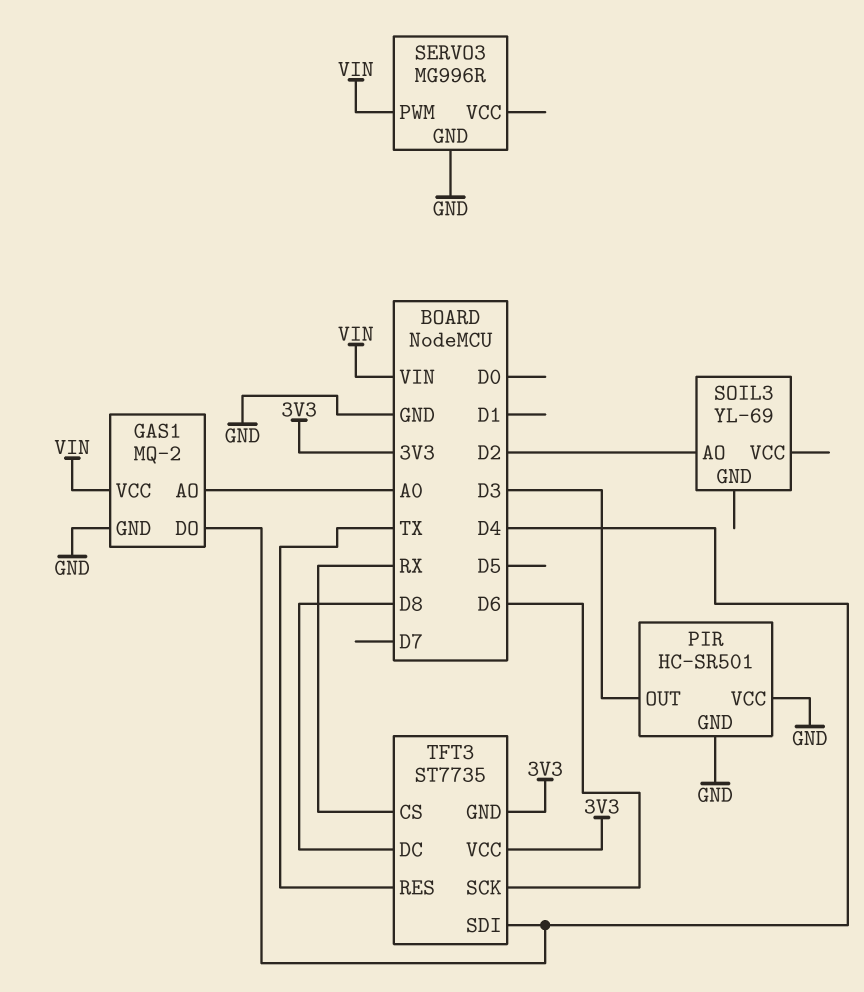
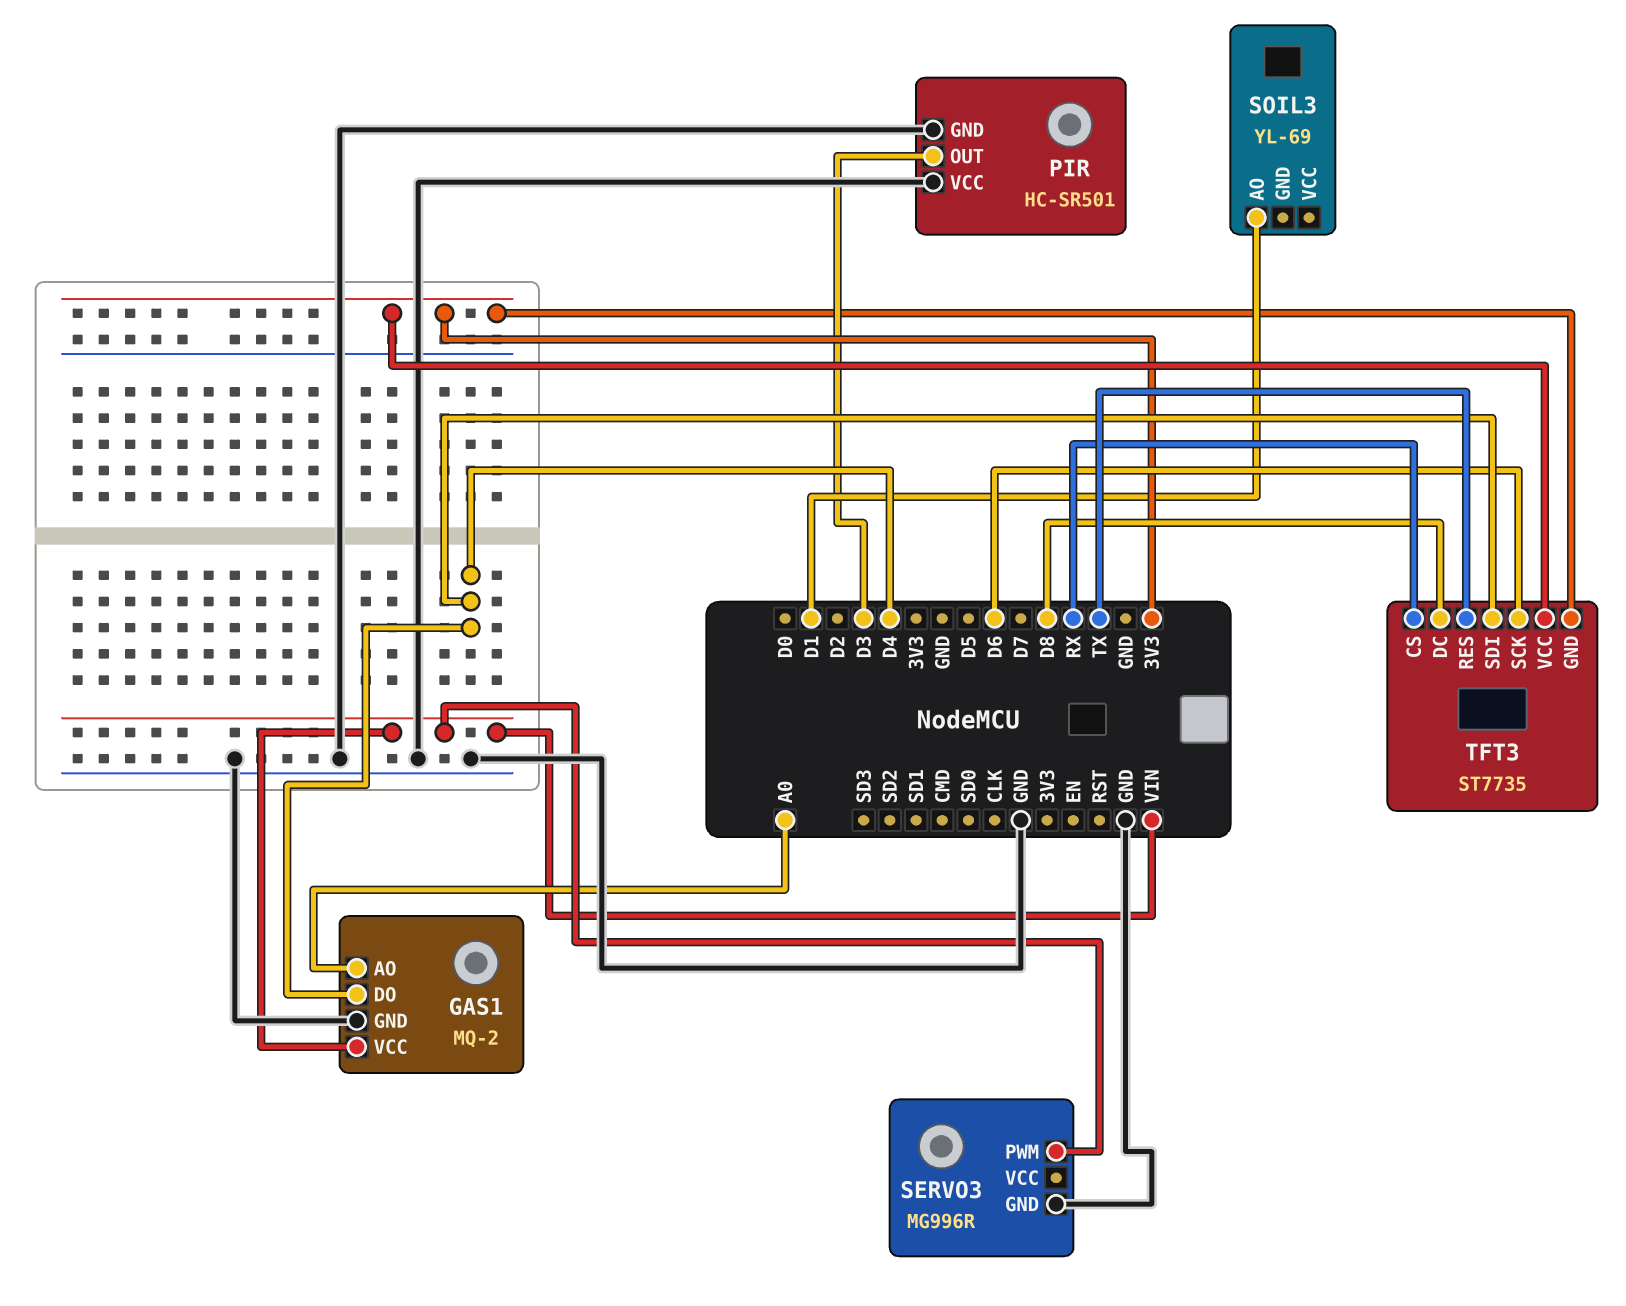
SOIL3 pin AO: D2 -> D1

